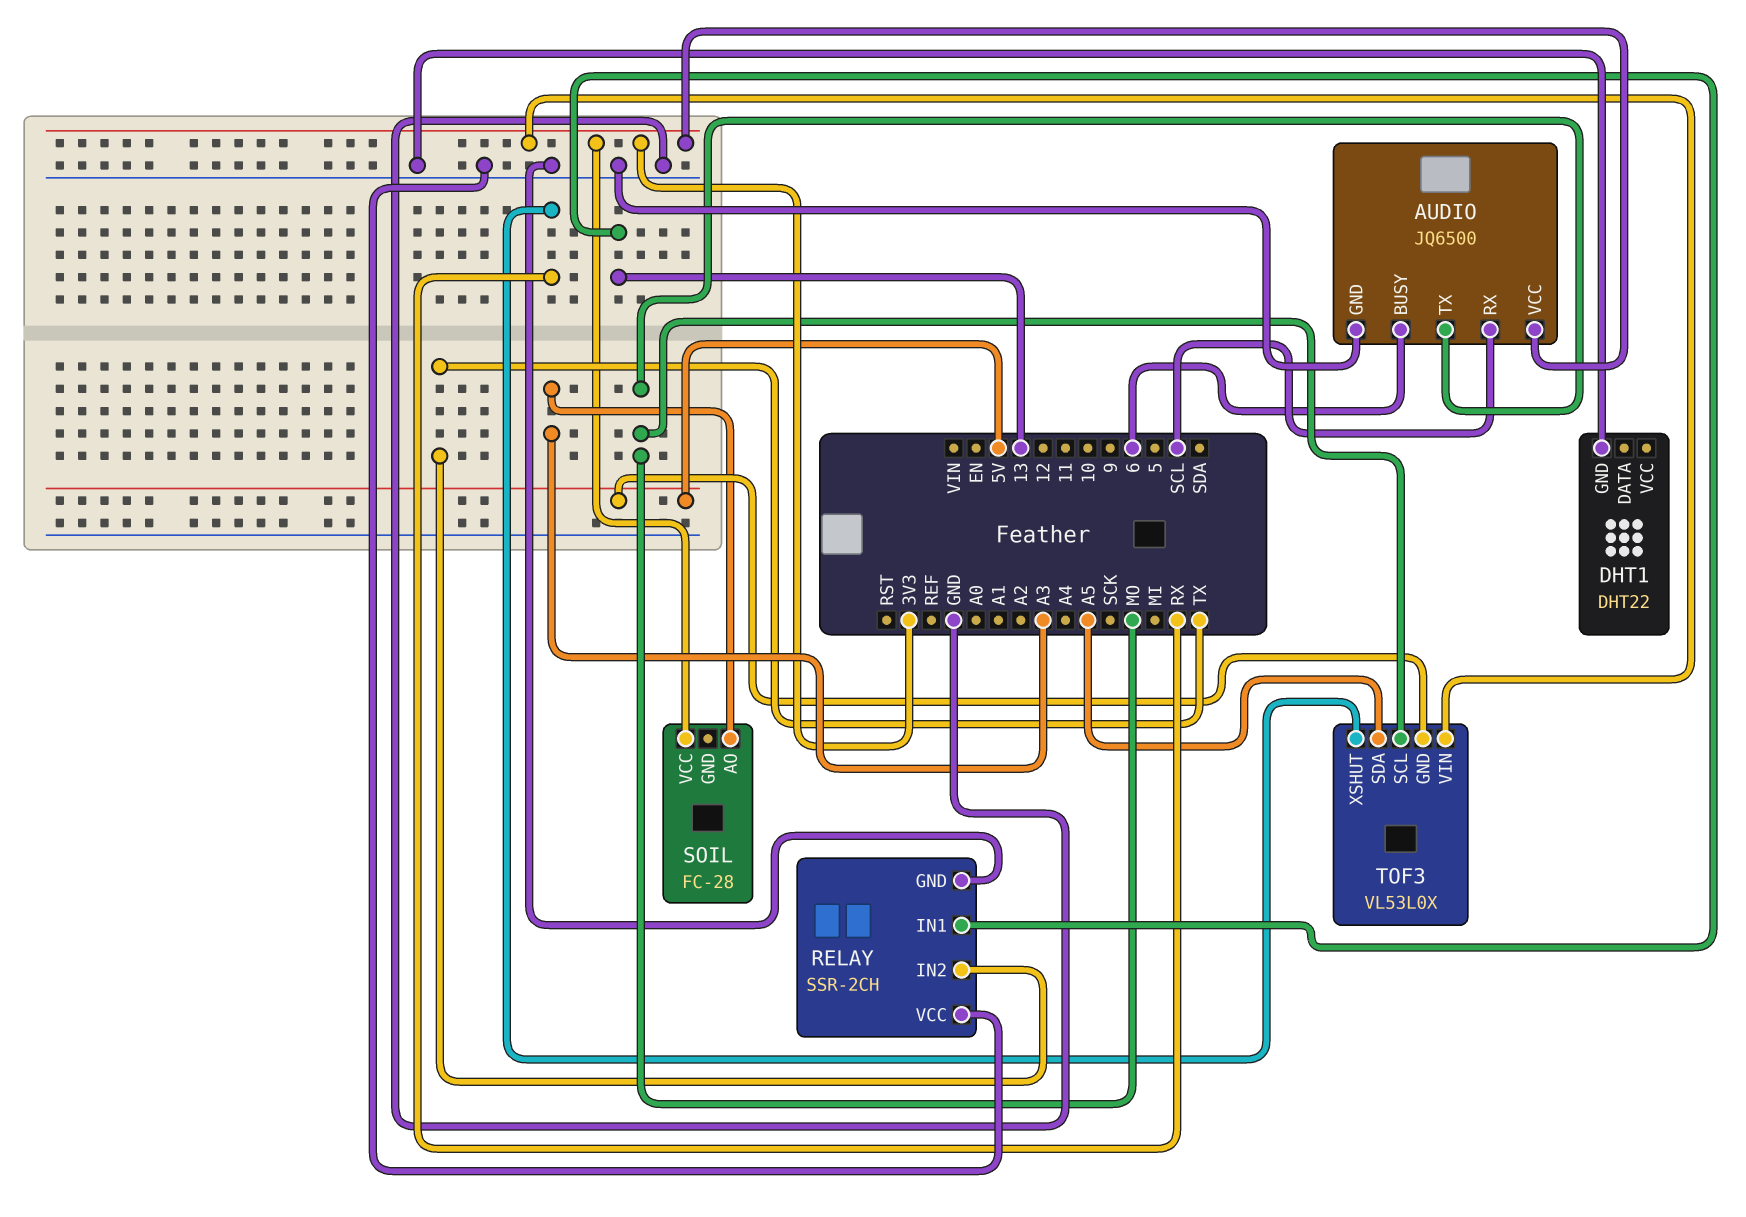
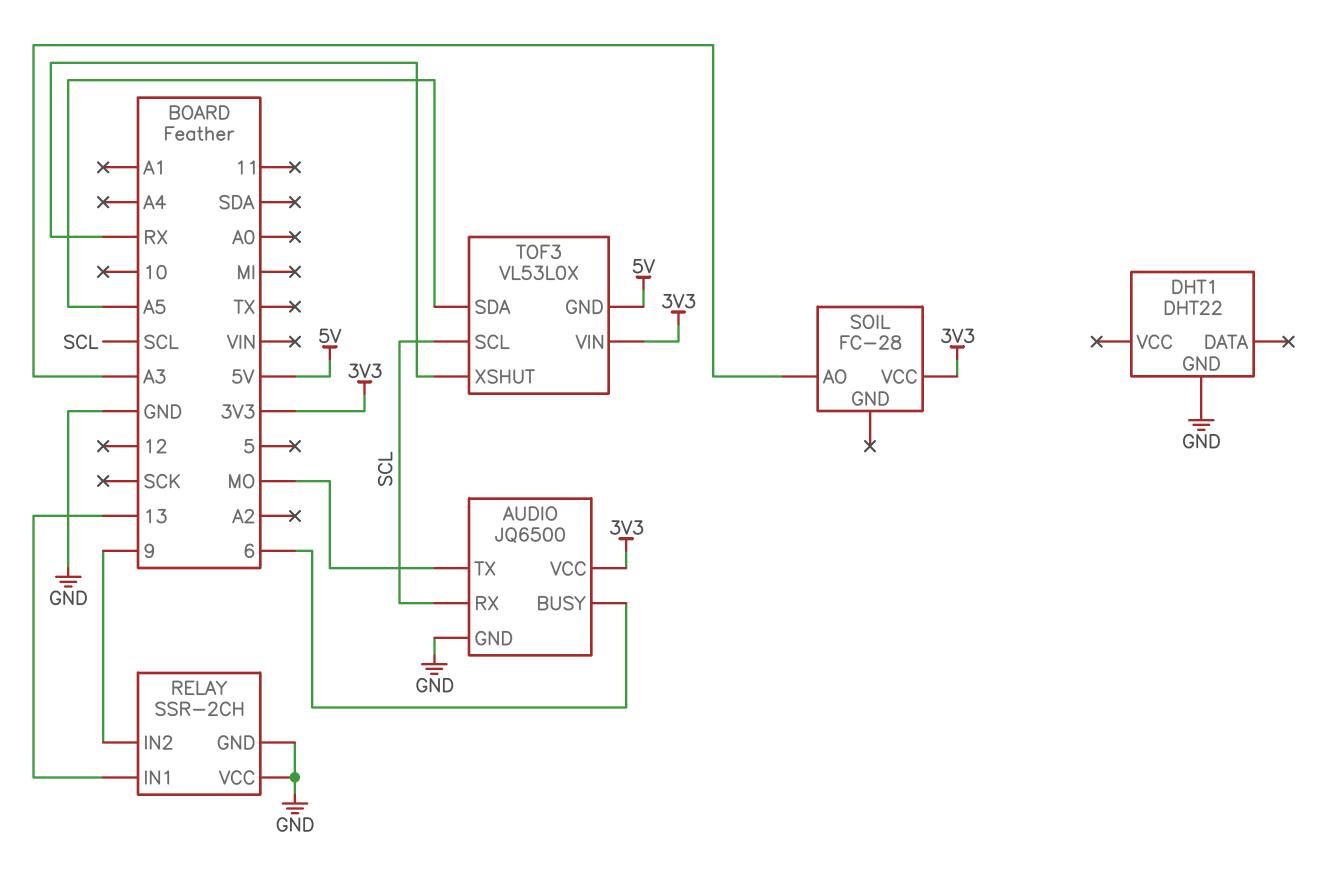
RELAY pin IN2: TX -> 9
TOF3 pin SCL: MO -> SCL

